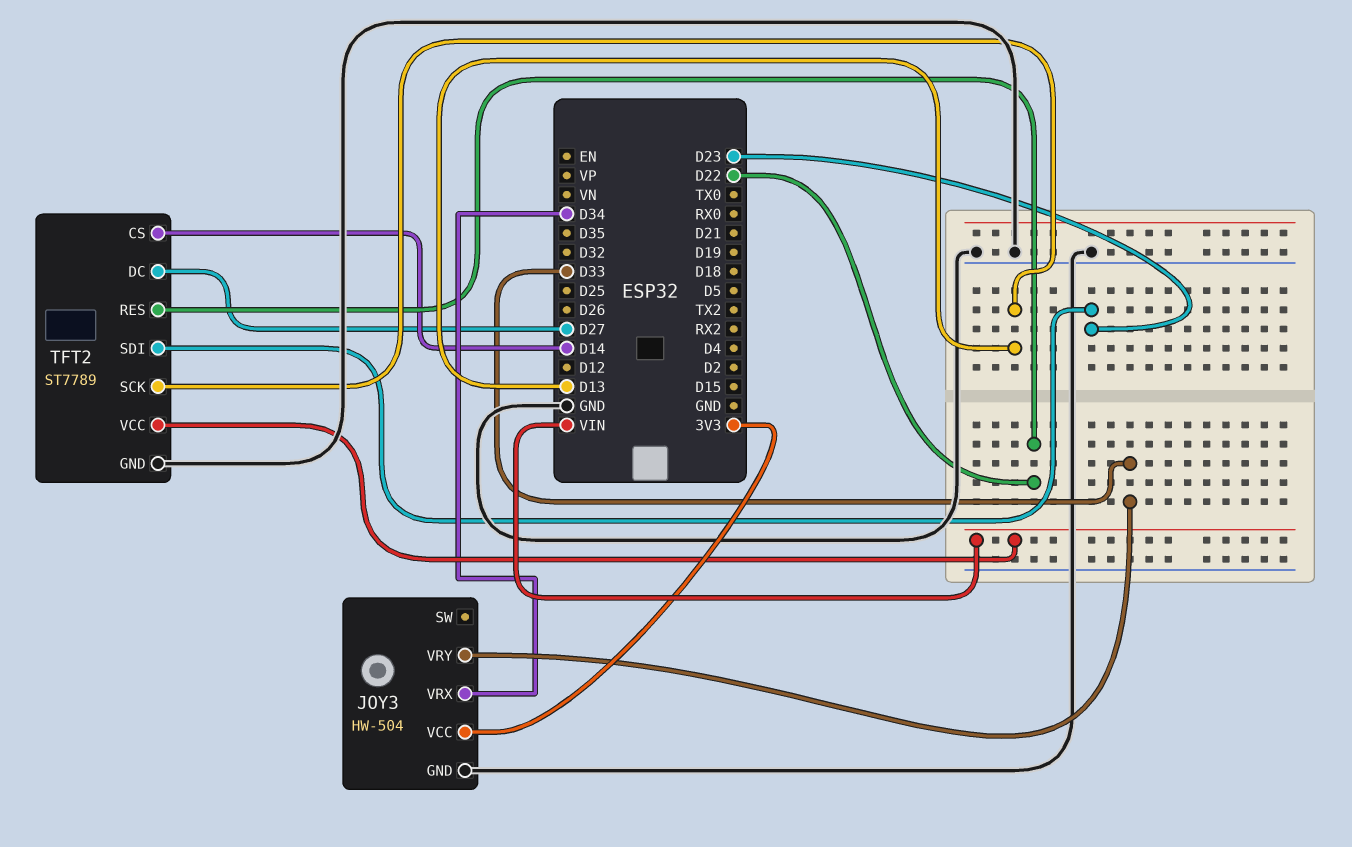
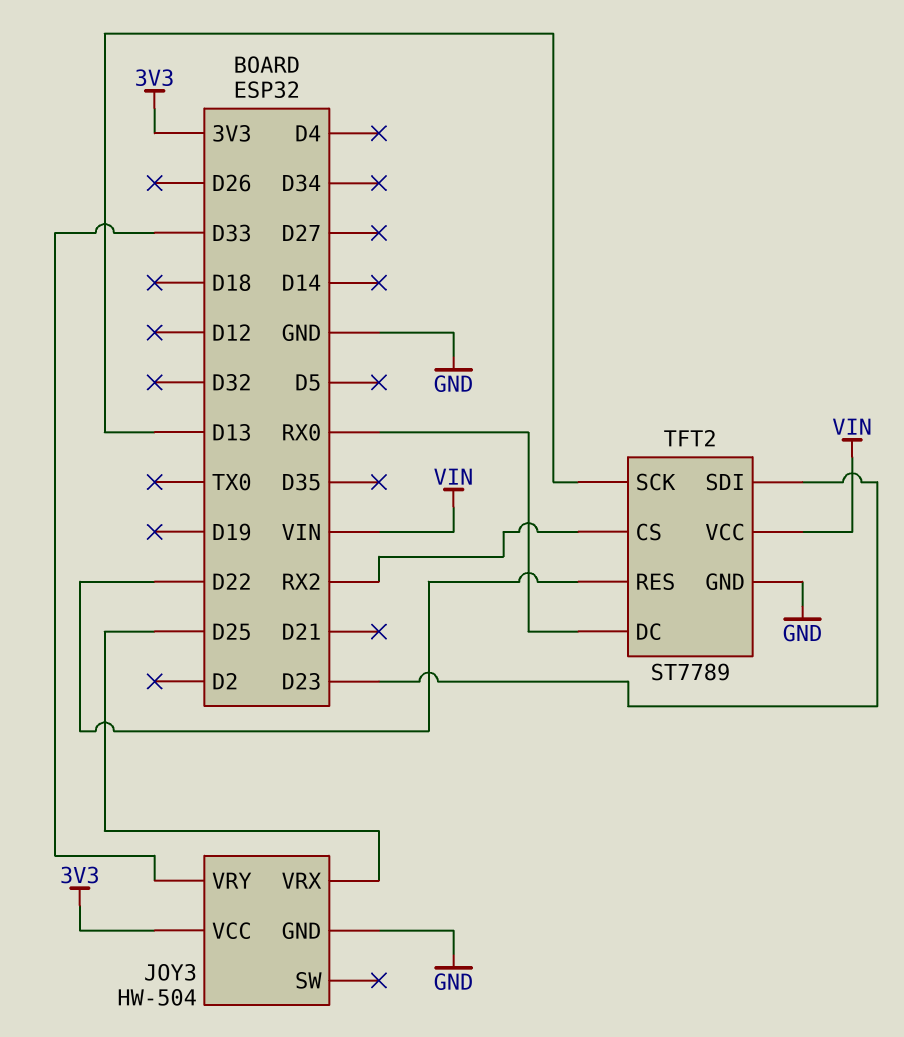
JOY3 pin VRX: D34 -> D25
TFT2 pin CS: D14 -> RX2
TFT2 pin DC: D27 -> RX0

